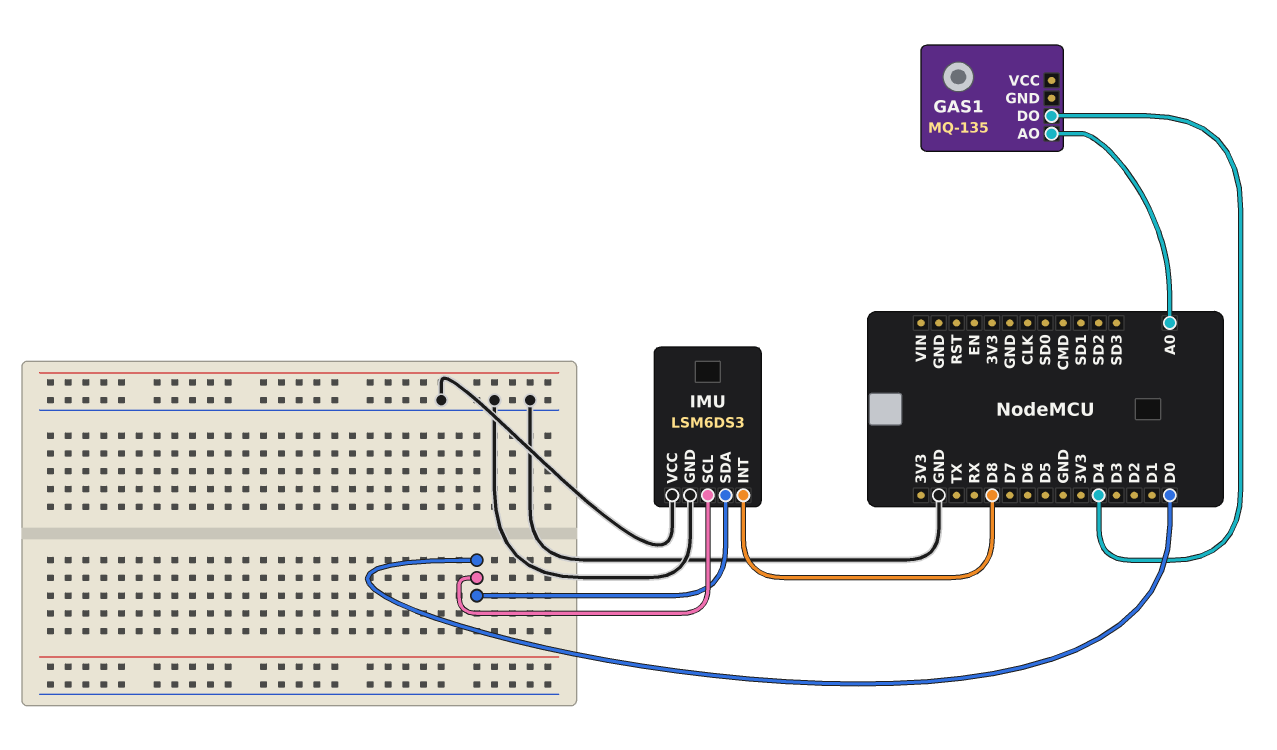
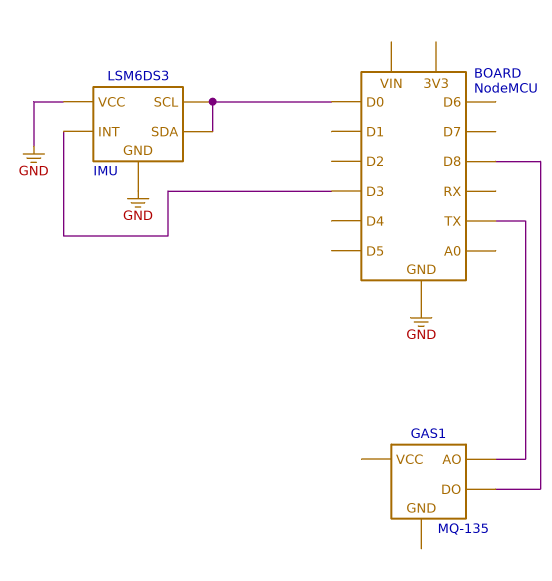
GAS1 pin AO: A0 -> TX
GAS1 pin DO: D4 -> D8
IMU pin INT: D8 -> D3

